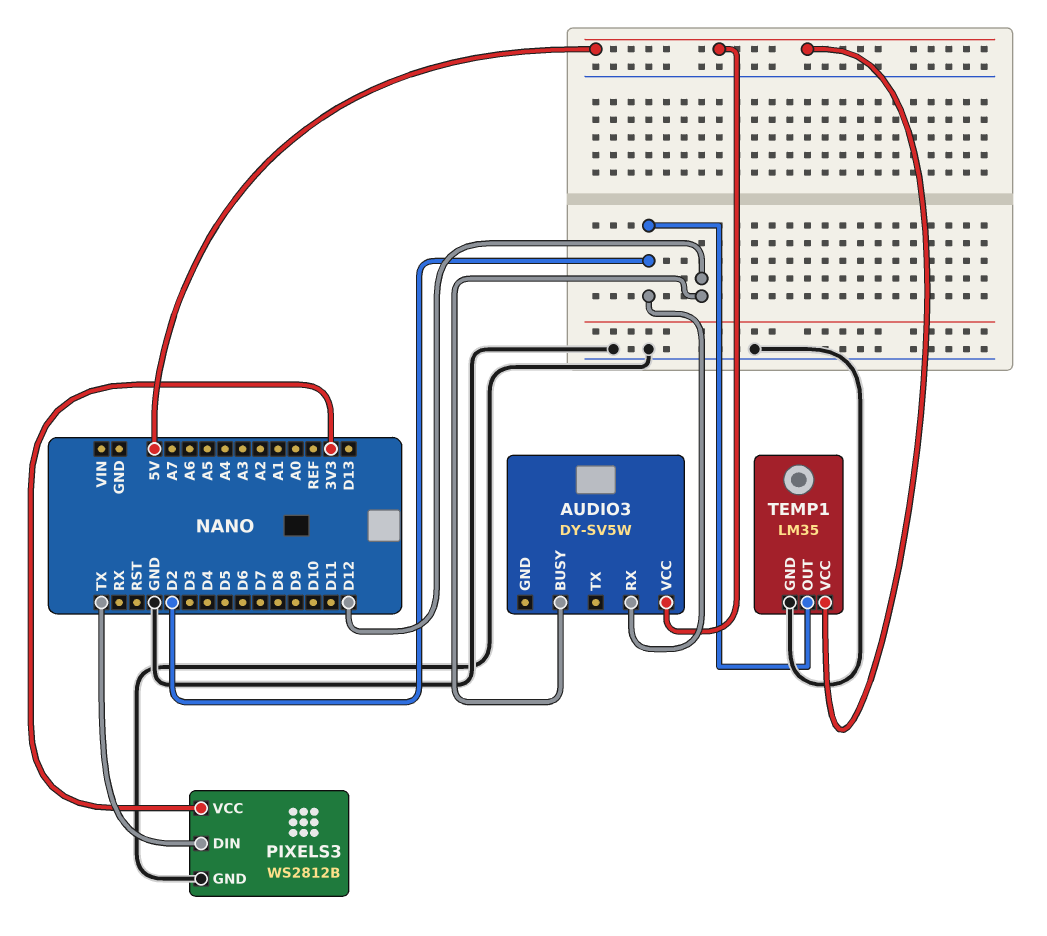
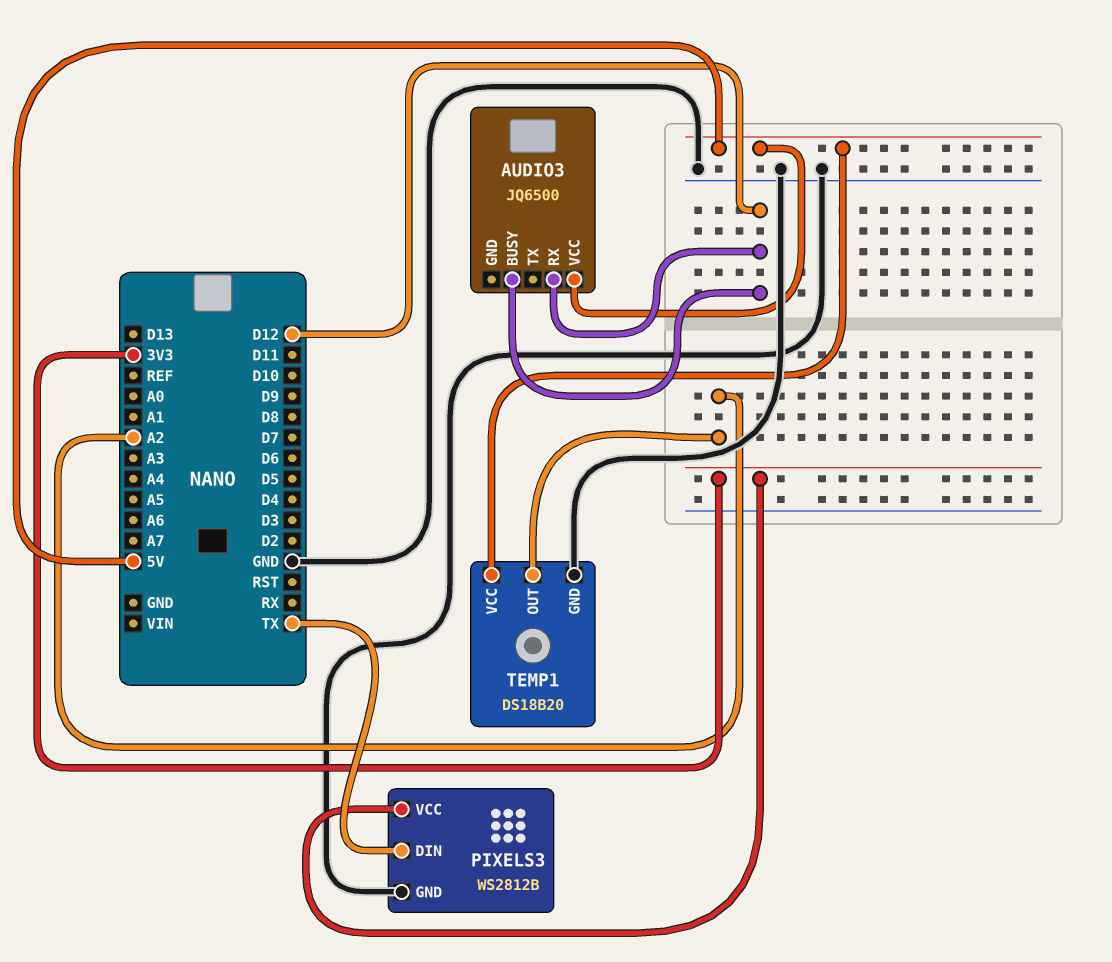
AUDIO3: DY-SV5W -> JQ6500
AUDIO3 pin RX: D2 -> D12
TEMP1: LM35 -> DS18B20
TEMP1 pin OUT: D2 -> A2

